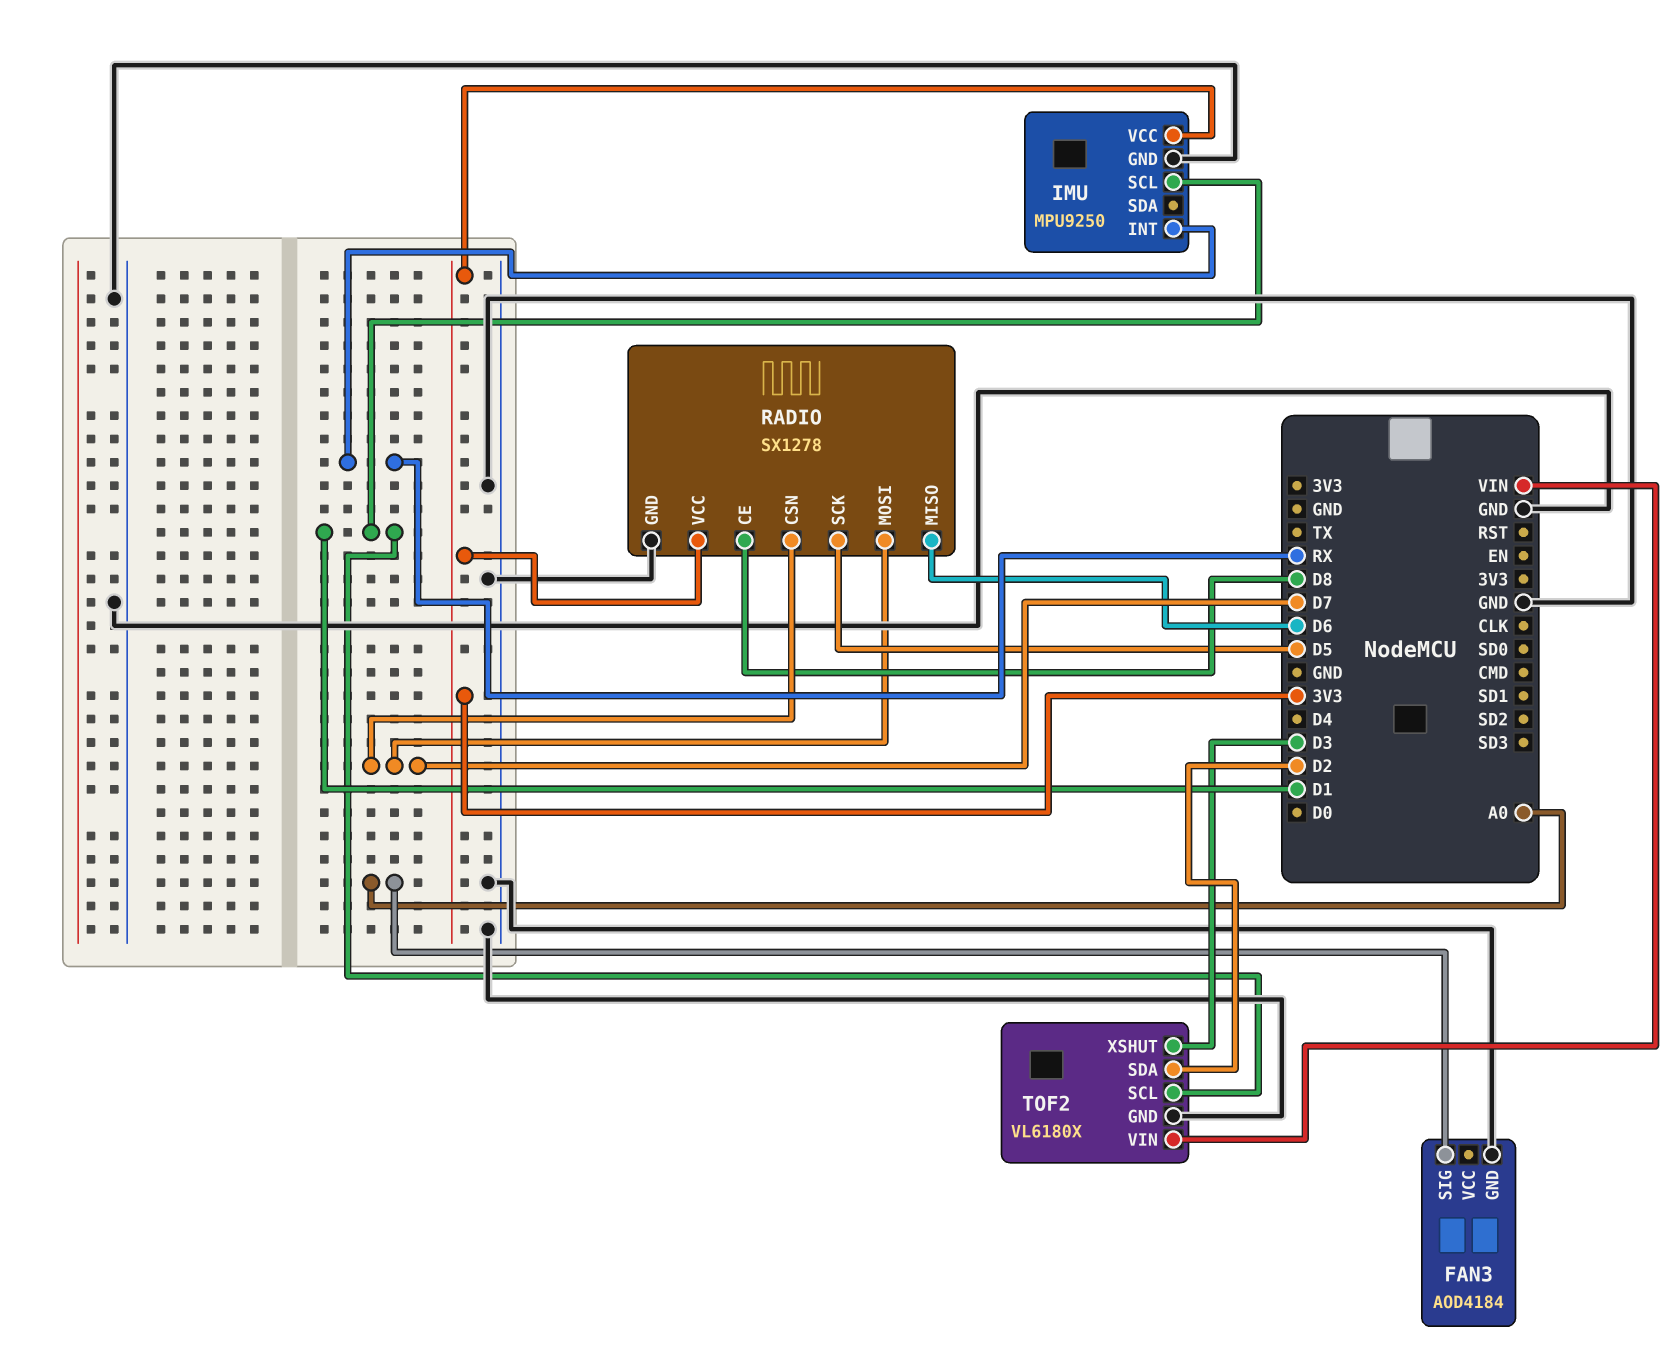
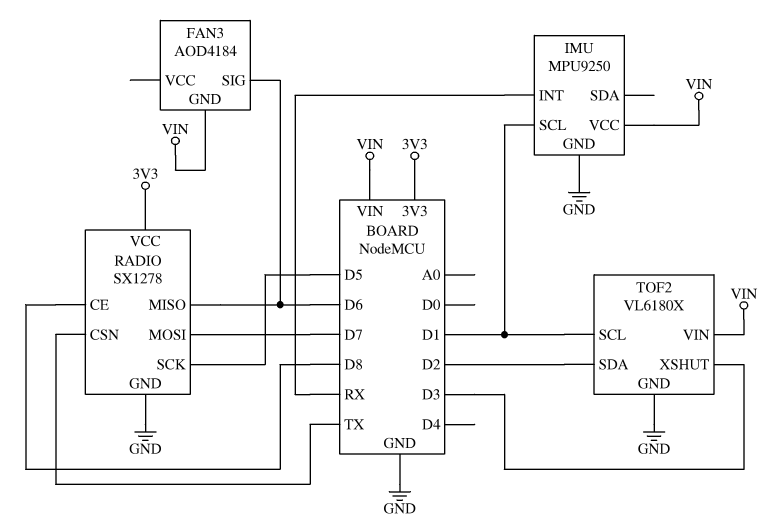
FAN3 pin GND: GND -> VIN
FAN3 pin SIG: A0 -> D6
IMU pin VCC: 3V3 -> VIN
RADIO pin CSN: D7 -> TX

